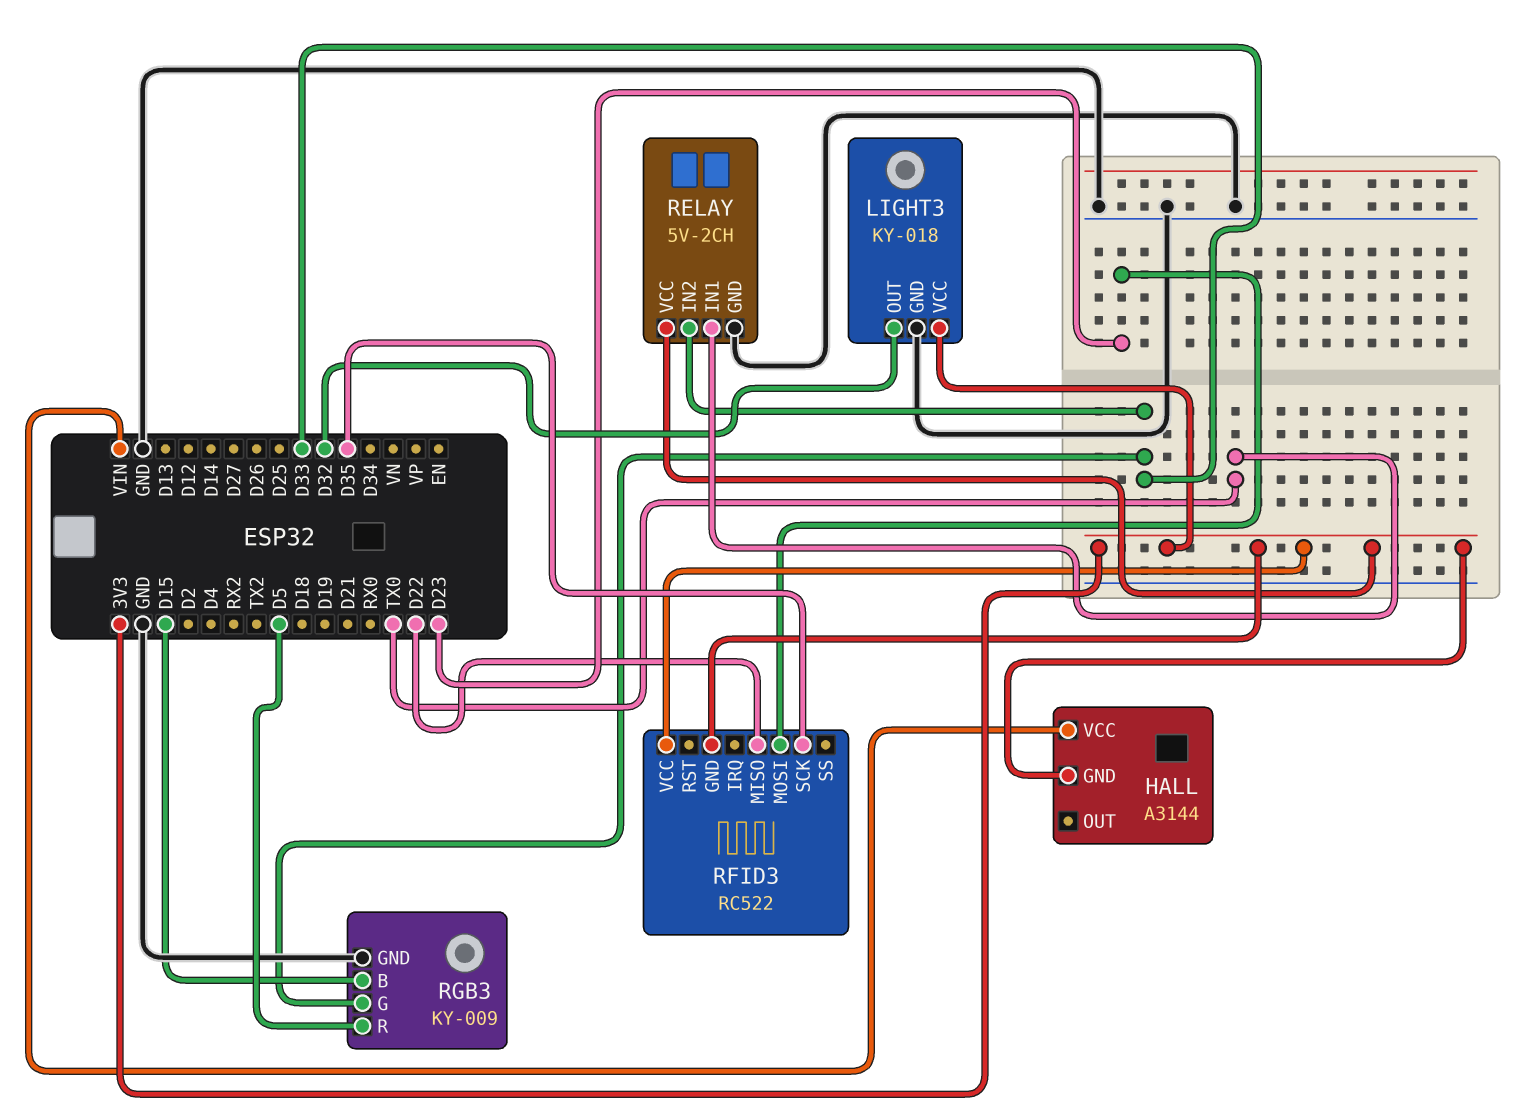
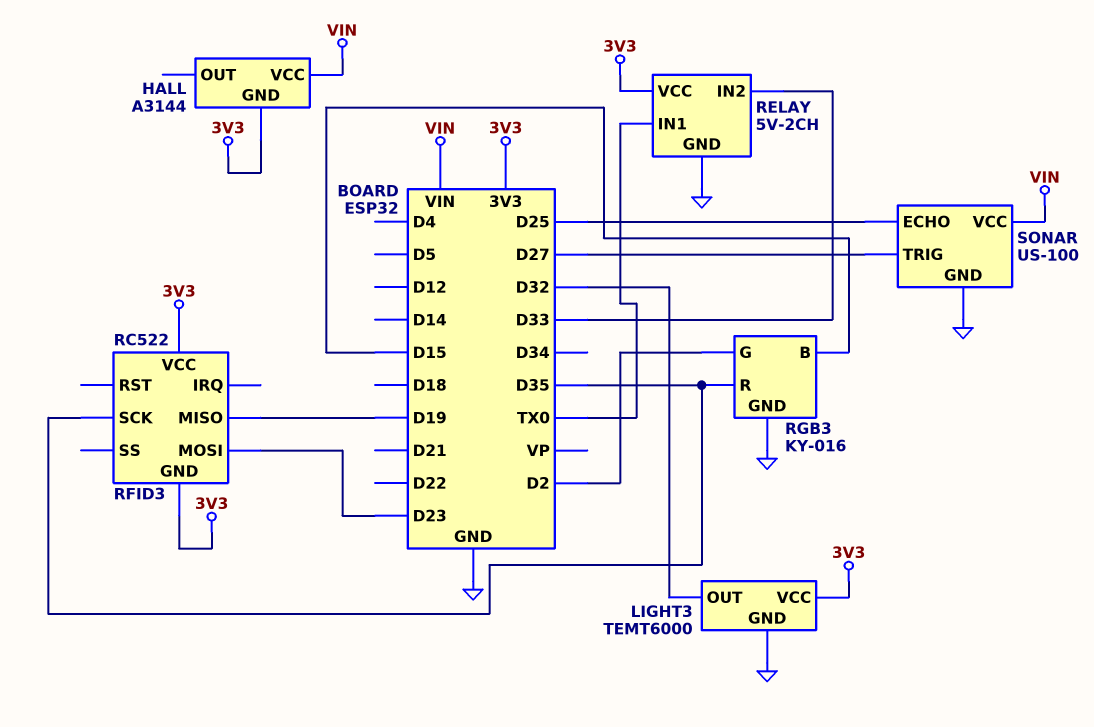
LIGHT3: KY-018 -> TEMT6000
RFID3 pin MISO: D22 -> D19
RGB3: KY-009 -> KY-016
RGB3 pin G: D33 -> D2
RGB3 pin R: D5 -> D35
SONAR: none -> US-100
SONAR pin ECHO: none -> D25
SONAR pin GND: none -> GND
SONAR pin TRIG: none -> D27
SONAR pin VCC: none -> VIN

